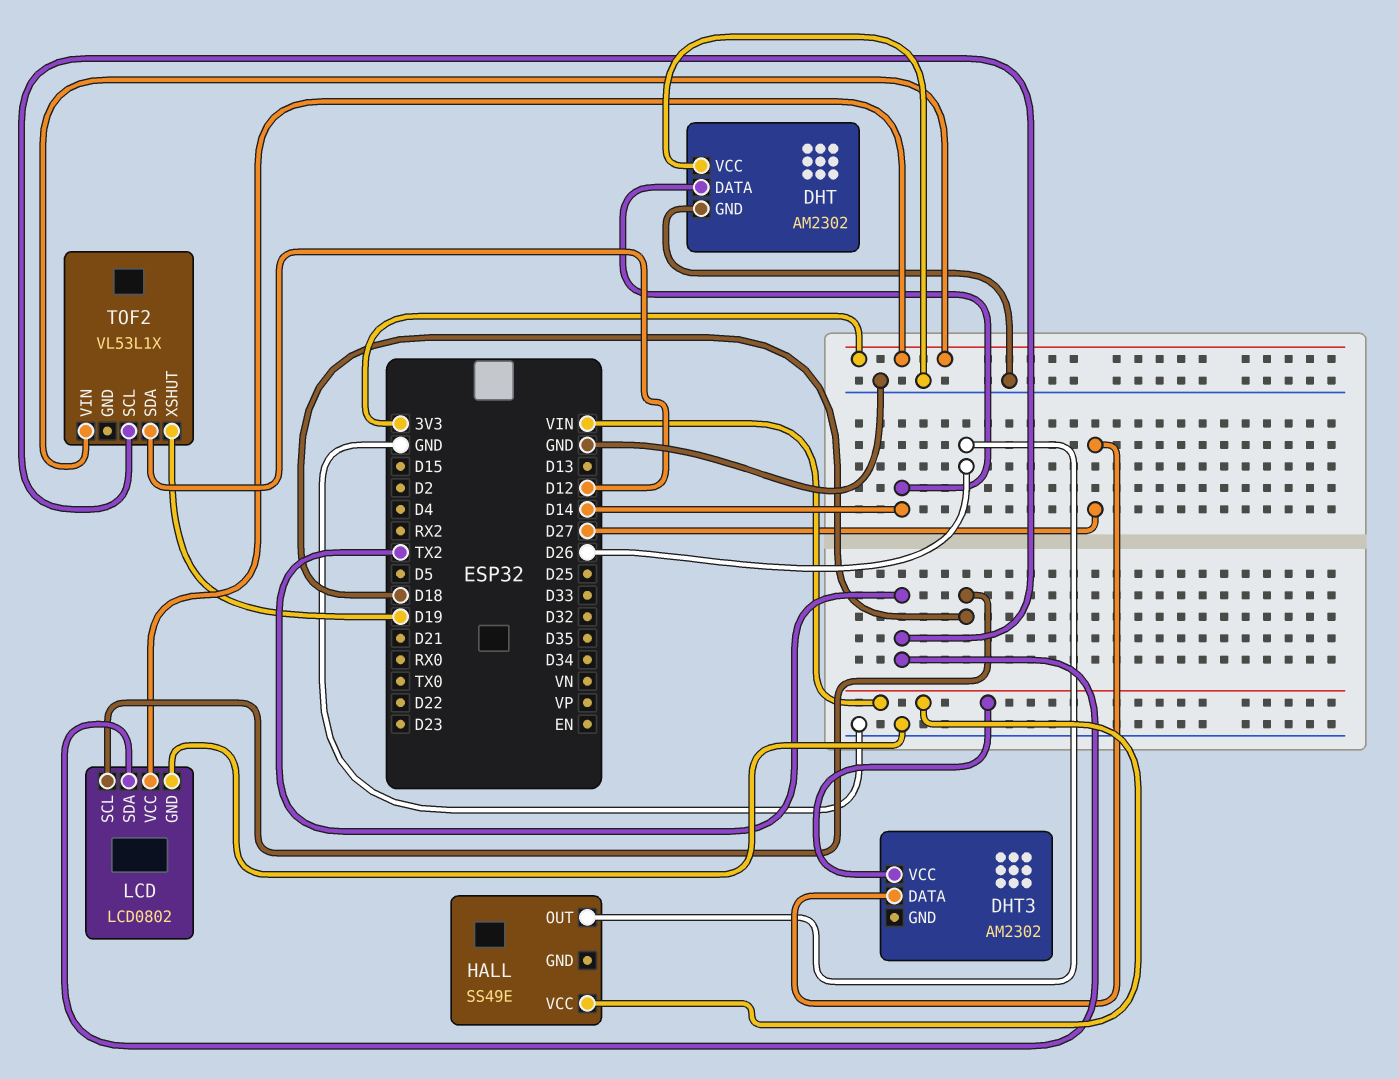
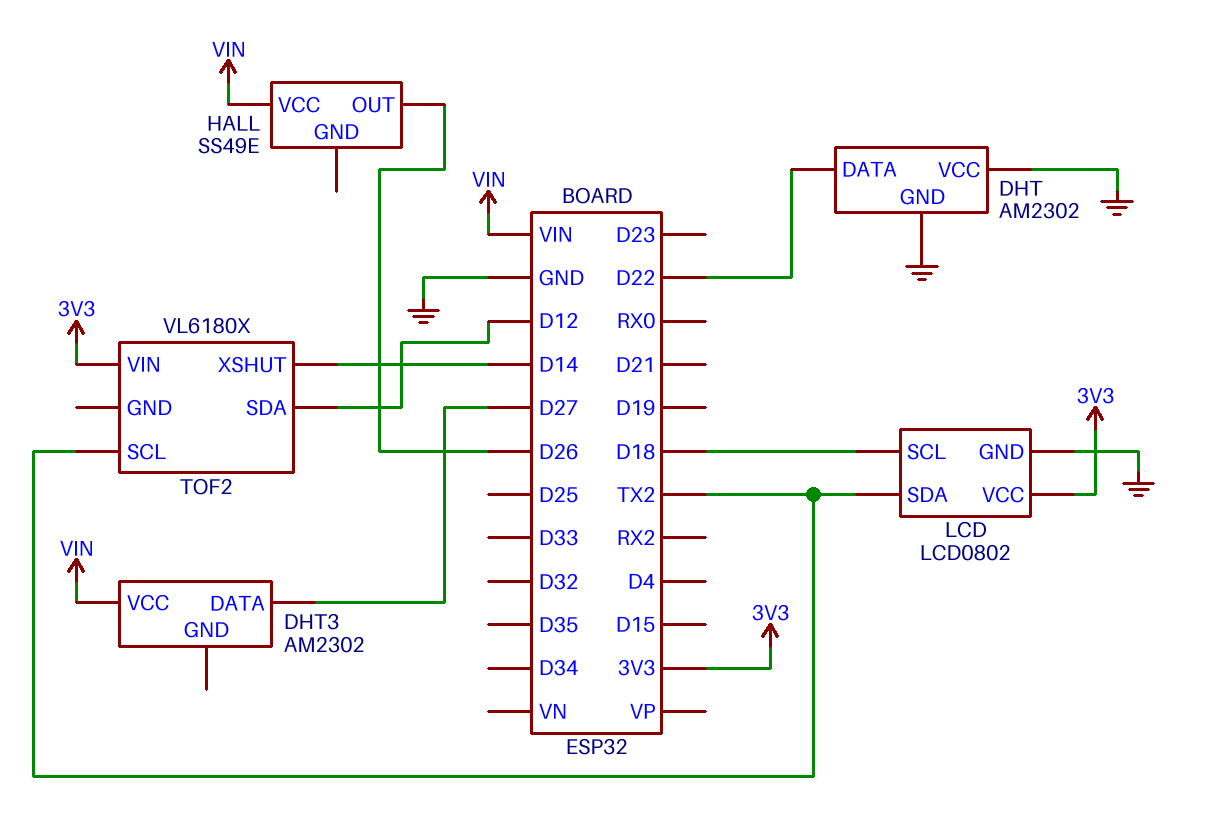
DHT pin DATA: D14 -> D22
TOF2: VL53L1X -> VL6180X
TOF2 pin XSHUT: D19 -> D14

